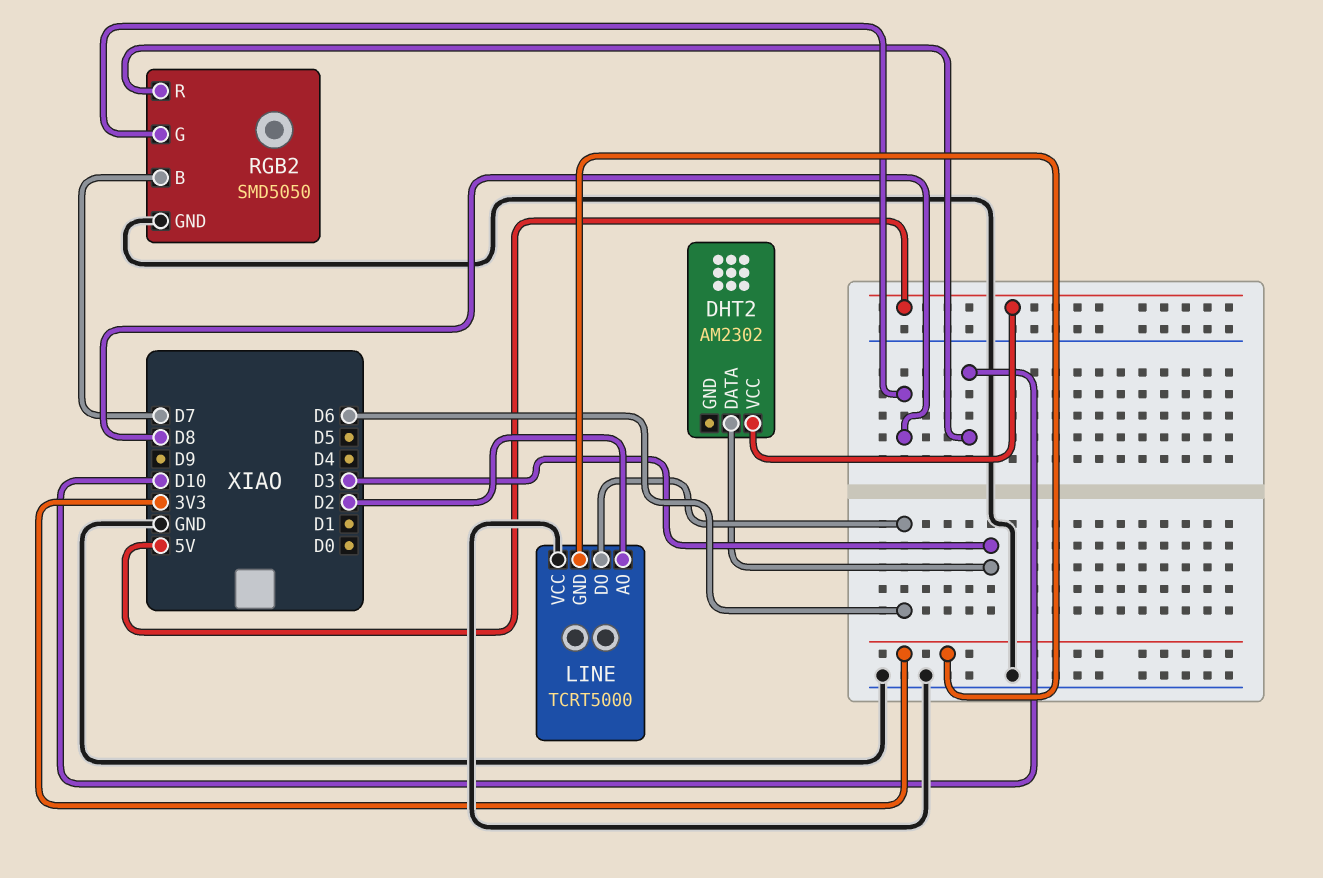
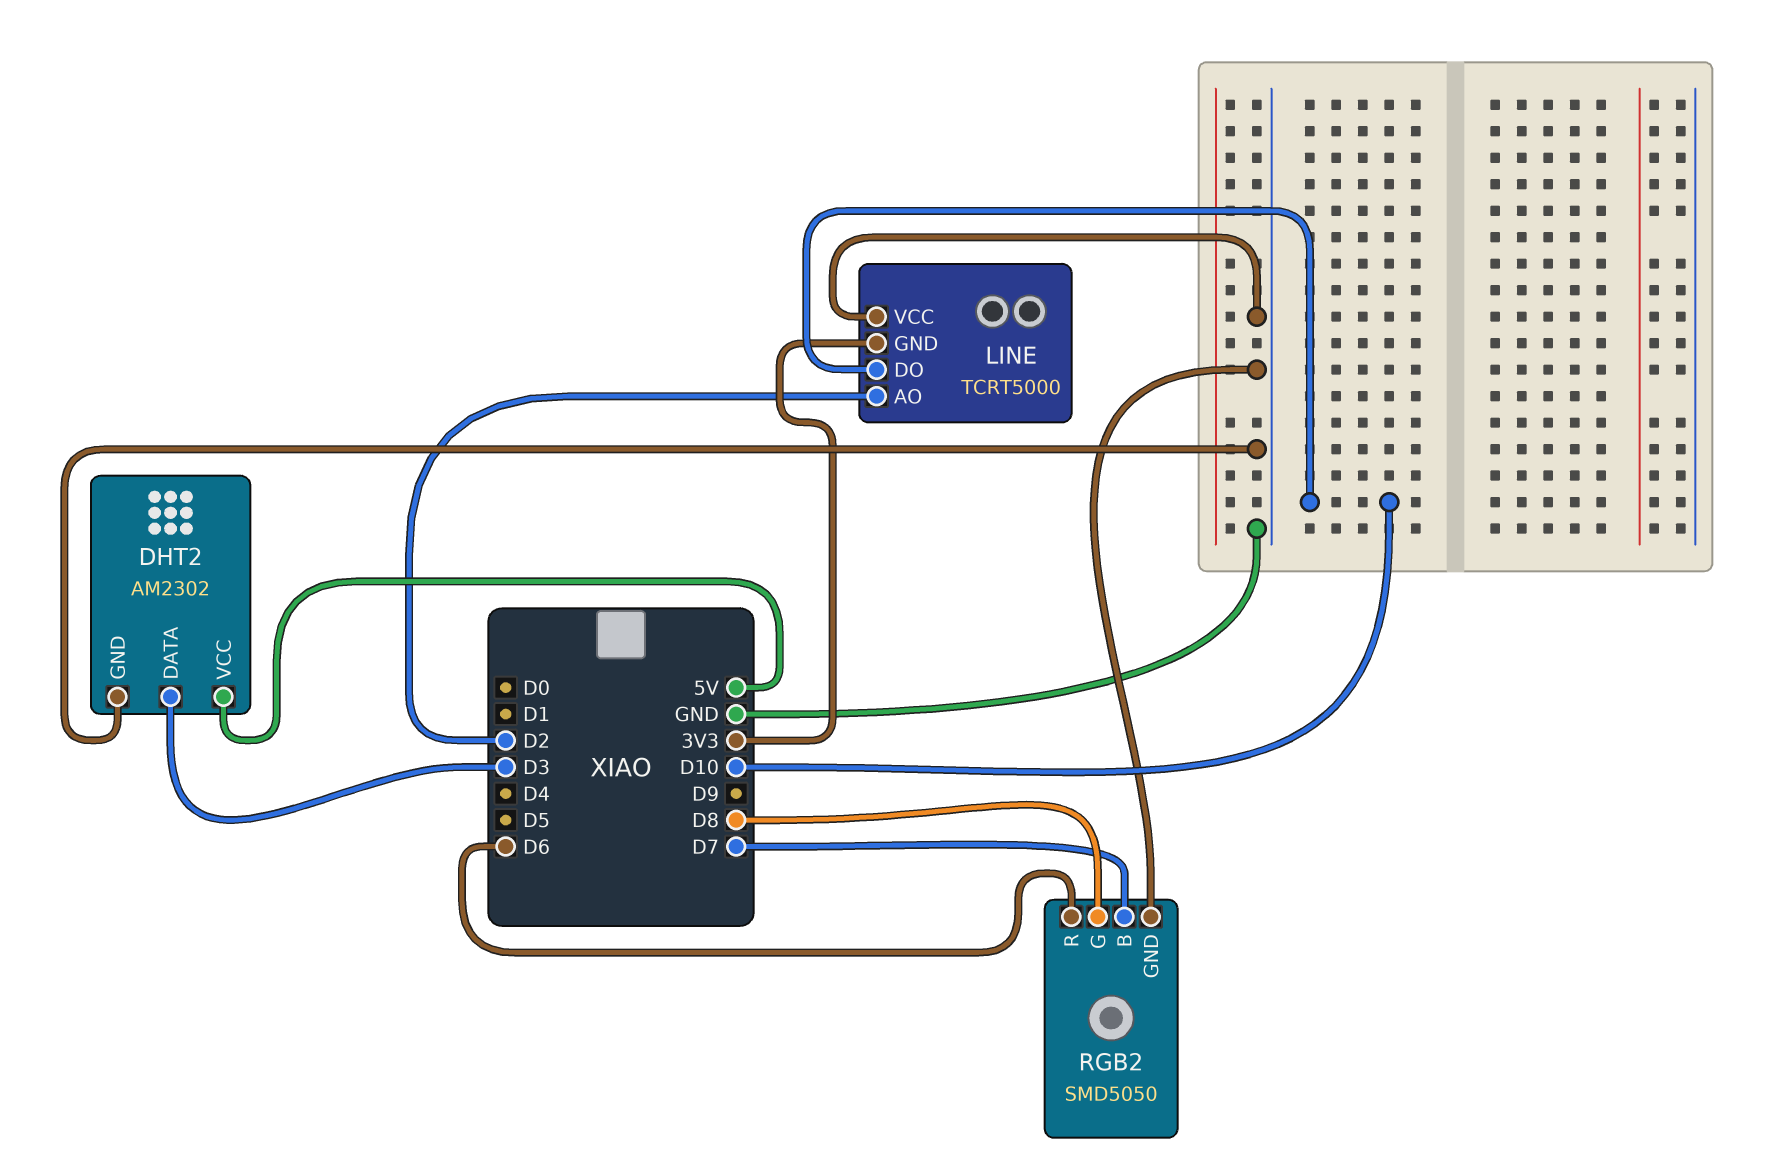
DHT2 pin GND: none -> GND
LINE pin DO: D6 -> D10
RGB2 pin R: D10 -> D6

